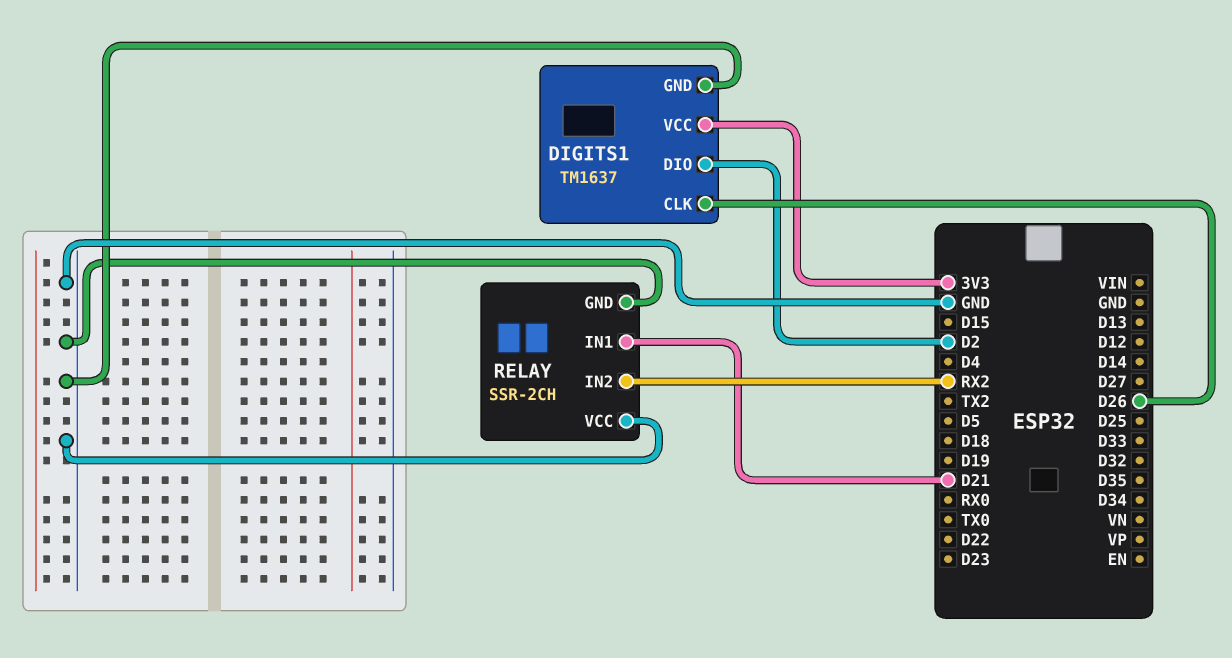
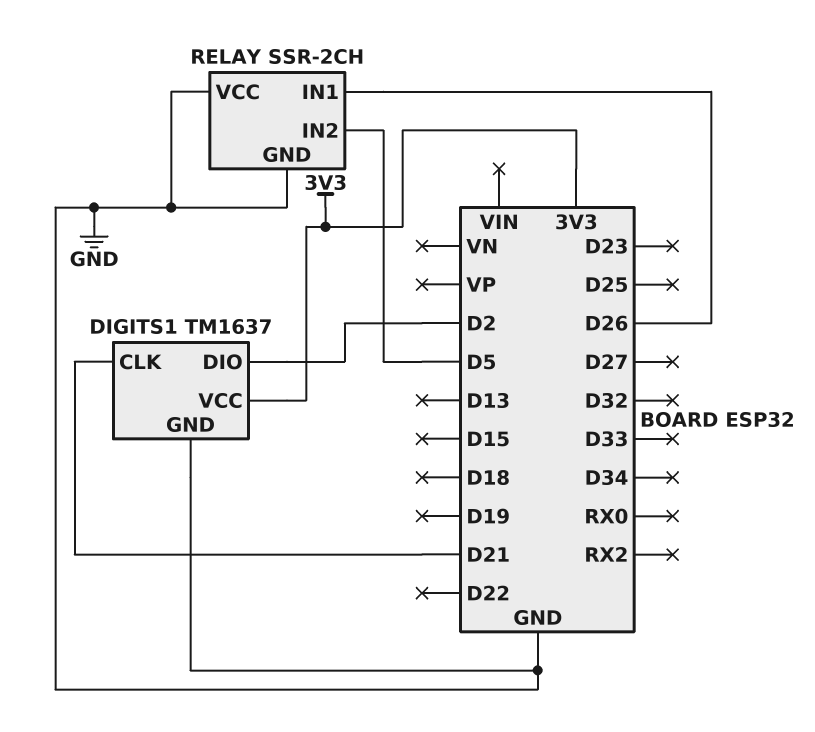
DIGITS1 pin CLK: D26 -> D21
RELAY pin IN1: D21 -> D26
RELAY pin IN2: RX2 -> D5

